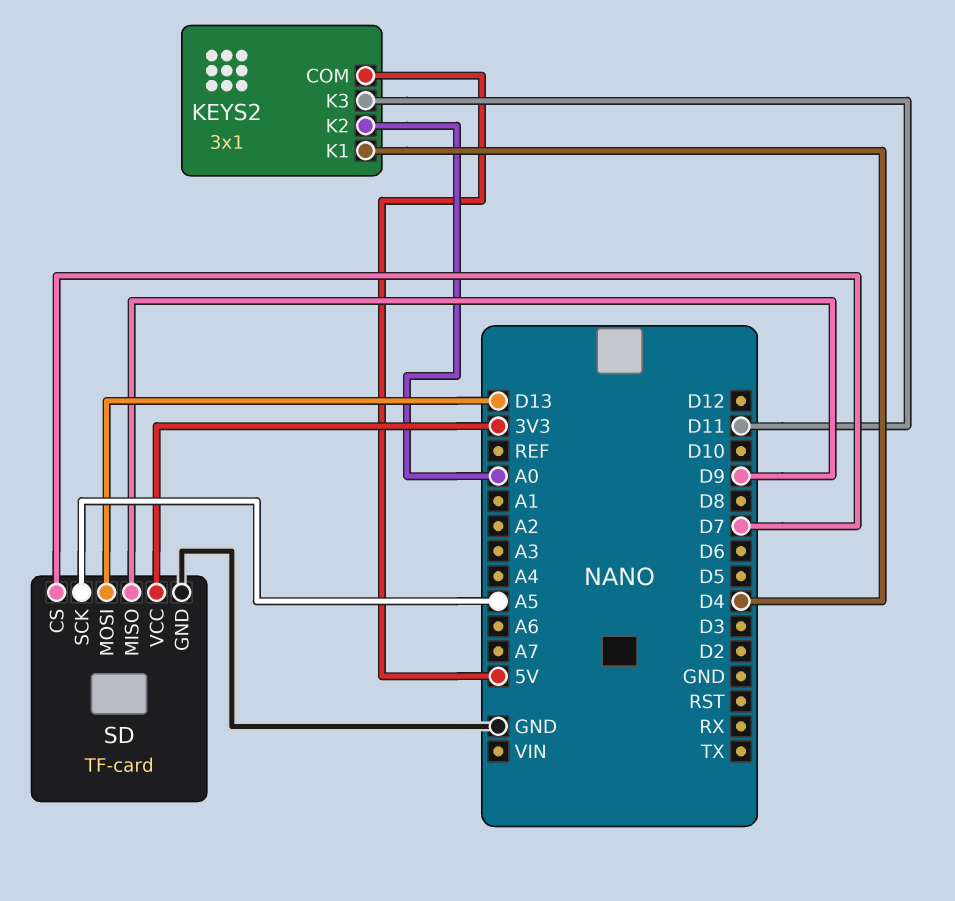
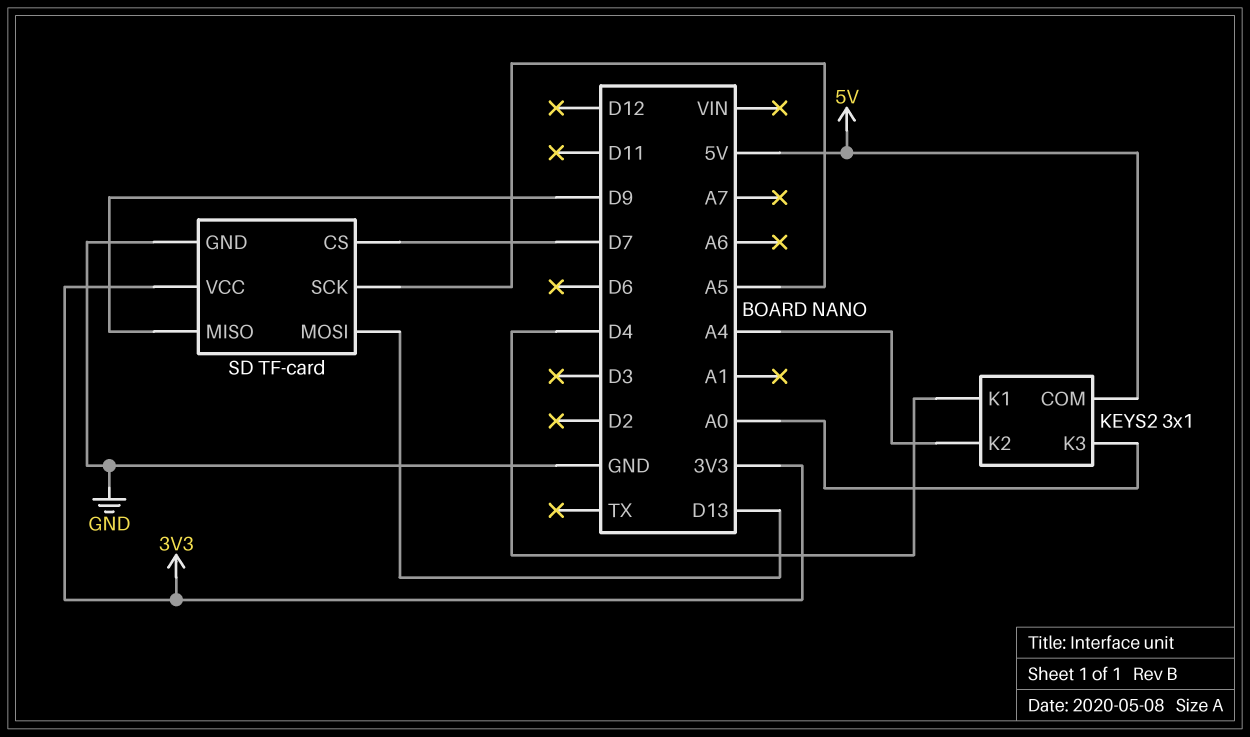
KEYS2 pin K2: A0 -> A4
KEYS2 pin K3: D11 -> A0

